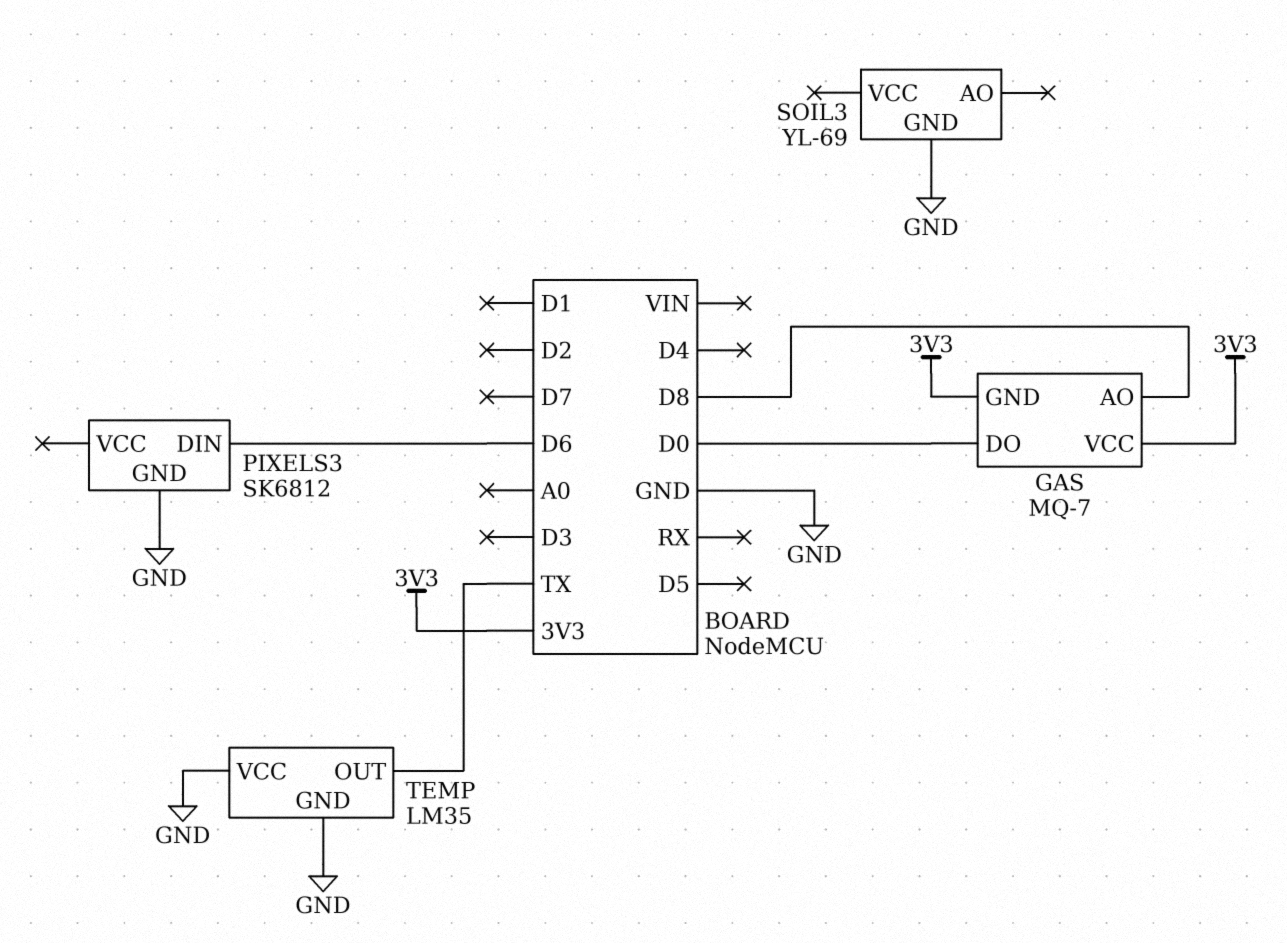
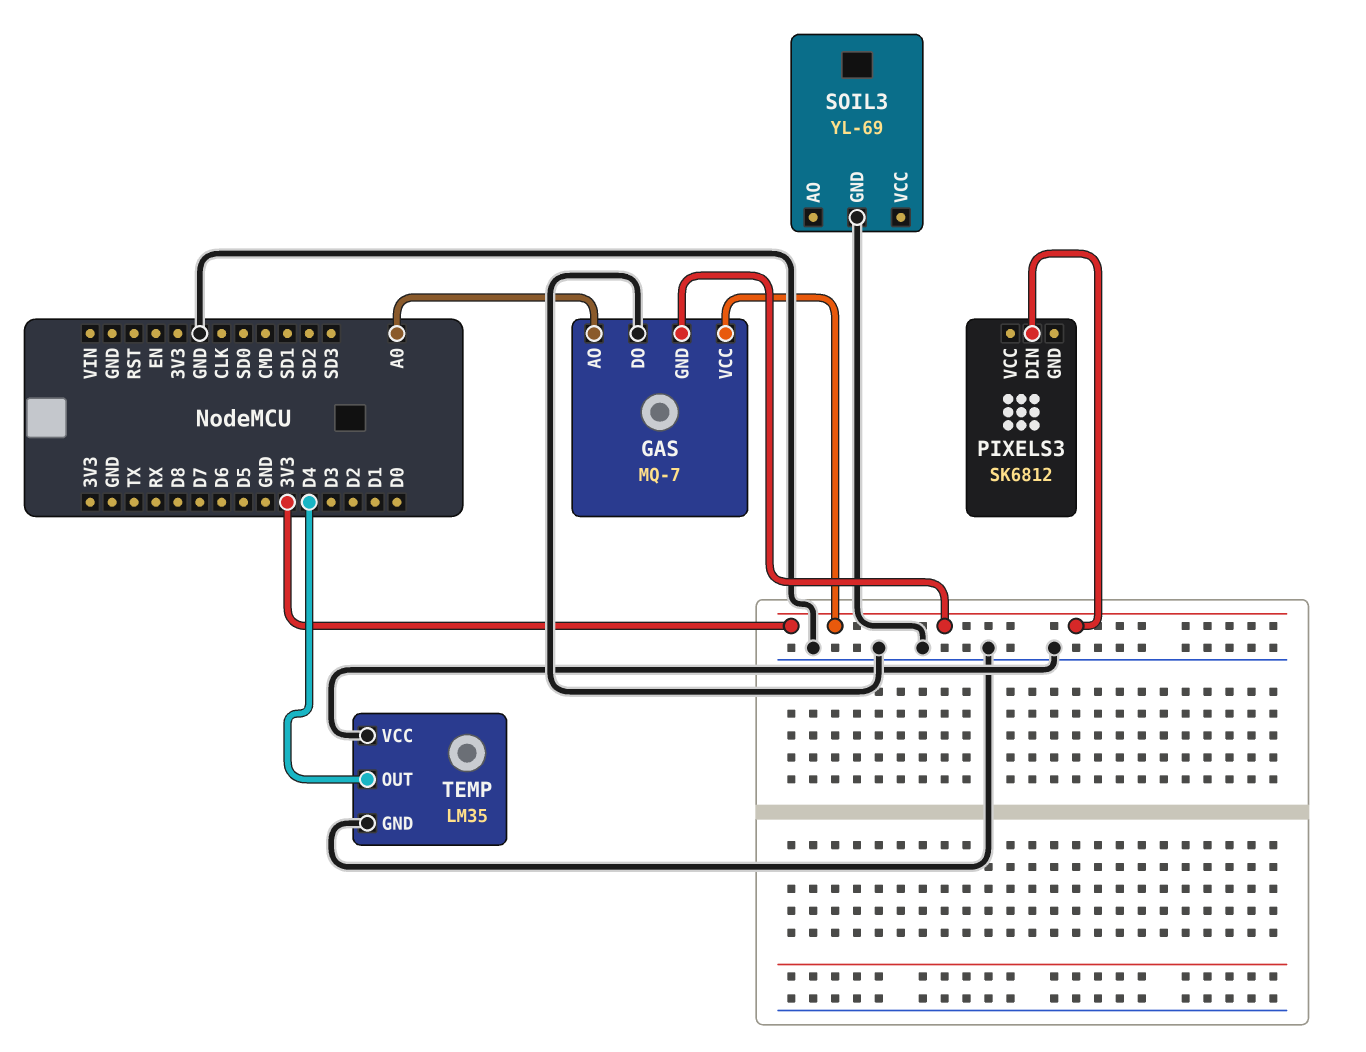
GAS pin AO: D8 -> A0
GAS pin DO: D0 -> GND
PIXELS3 pin DIN: D6 -> 3V3
PIXELS3 pin GND: GND -> none
TEMP pin OUT: TX -> D4

